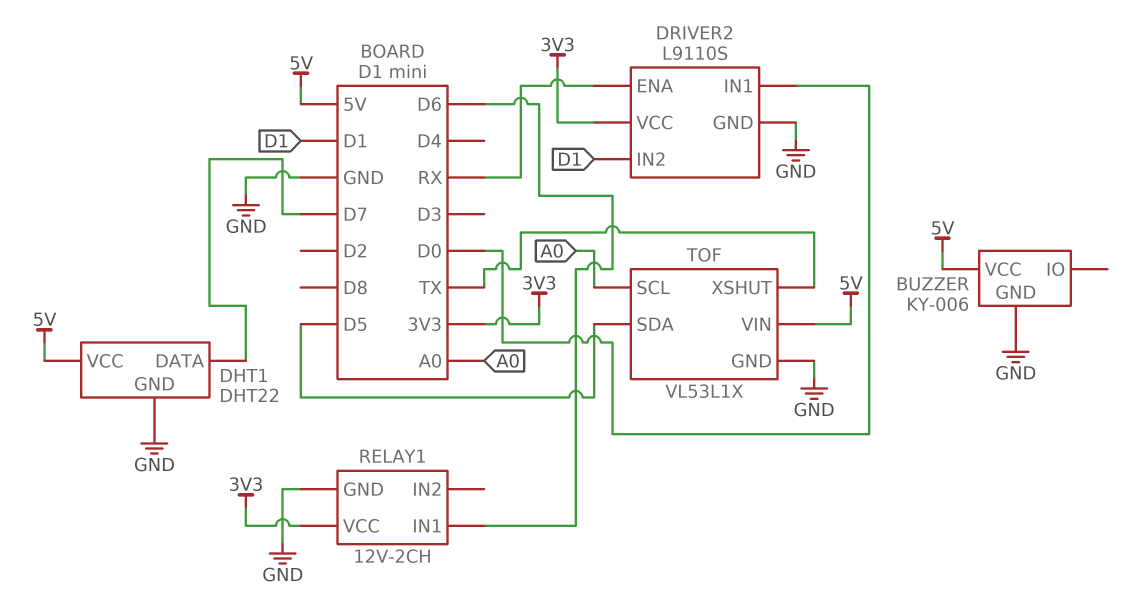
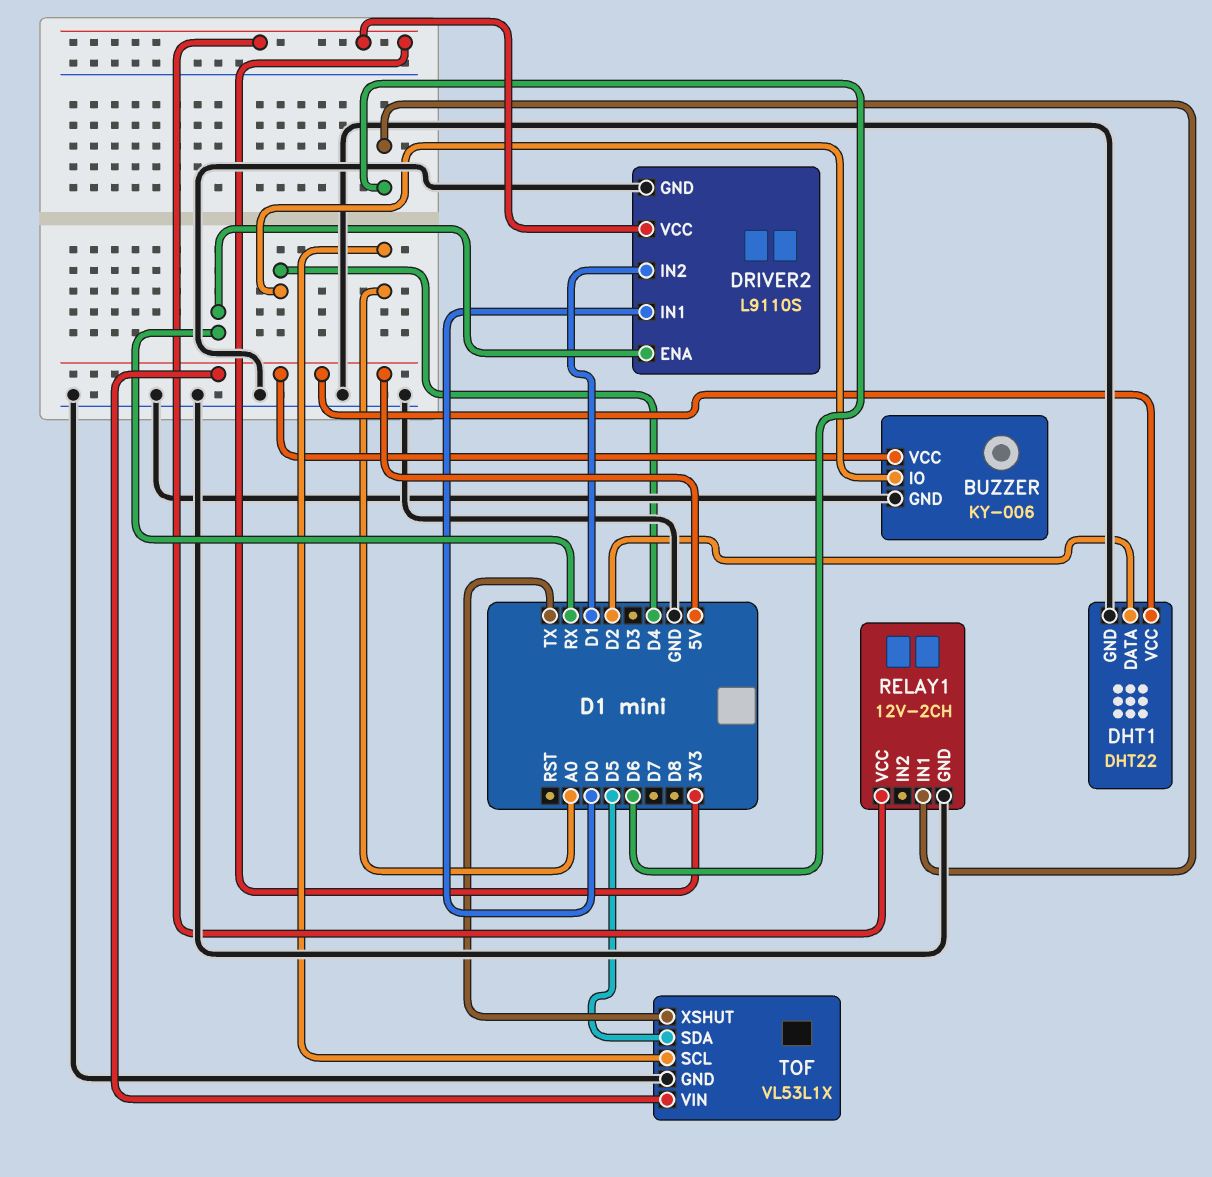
BUZZER pin IO: none -> D4
DHT1 pin DATA: D7 -> D2

